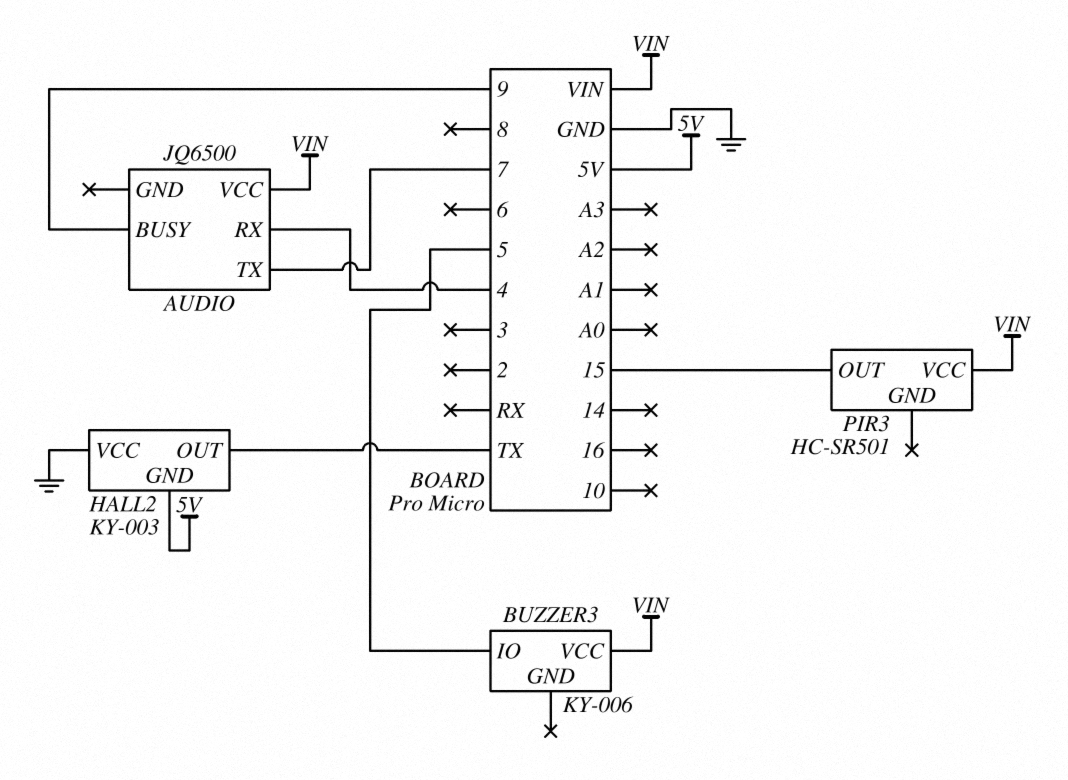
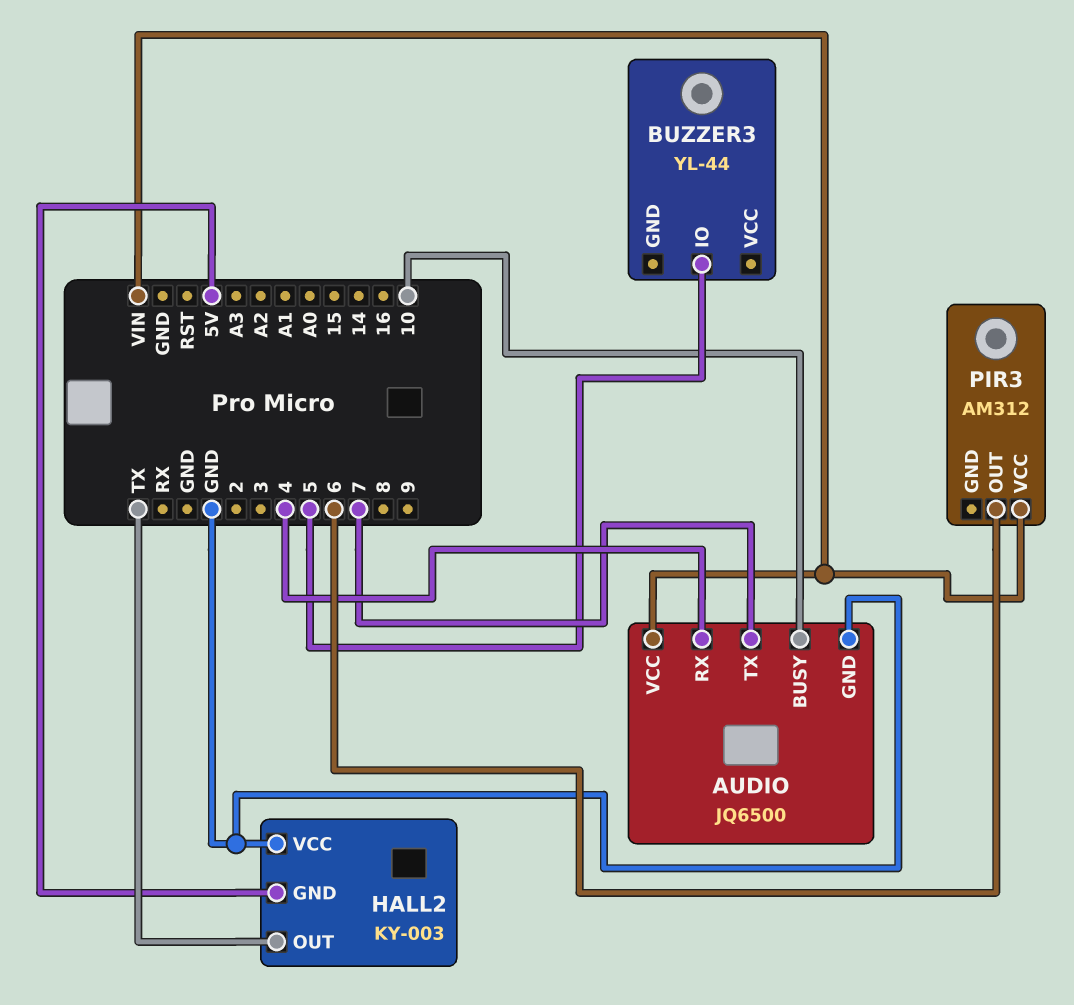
AUDIO pin BUSY: 9 -> 10
AUDIO pin GND: none -> GND
BUZZER3: KY-006 -> YL-44
BUZZER3 pin VCC: VIN -> none
PIR3: HC-SR501 -> AM312
PIR3 pin OUT: 15 -> 6

